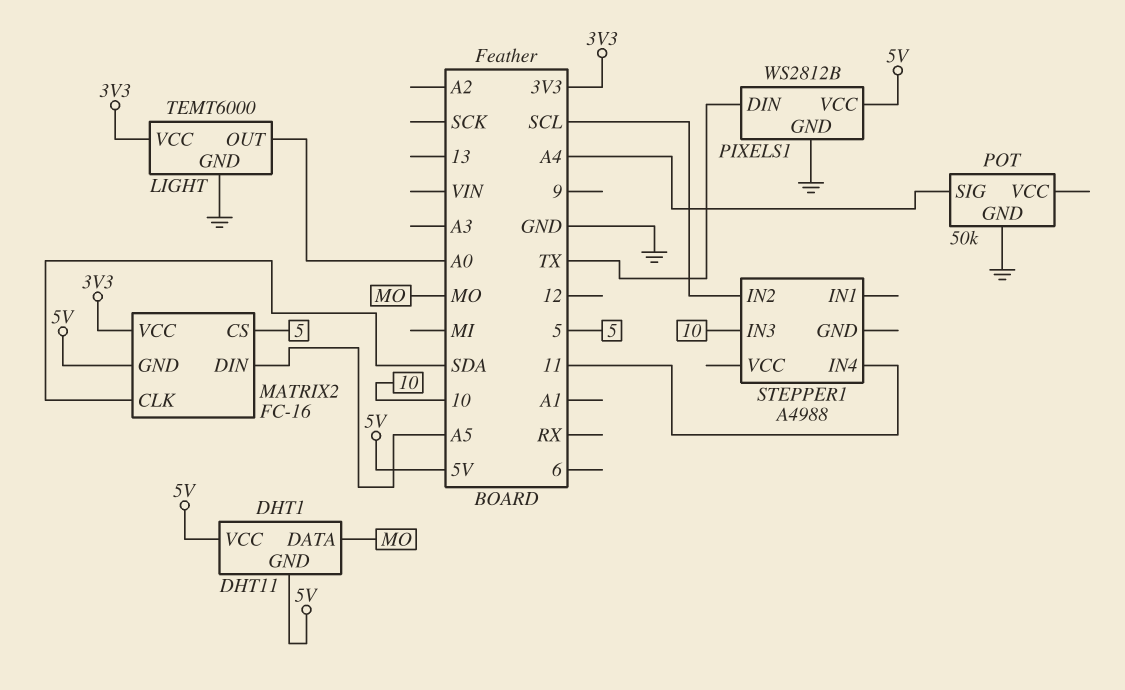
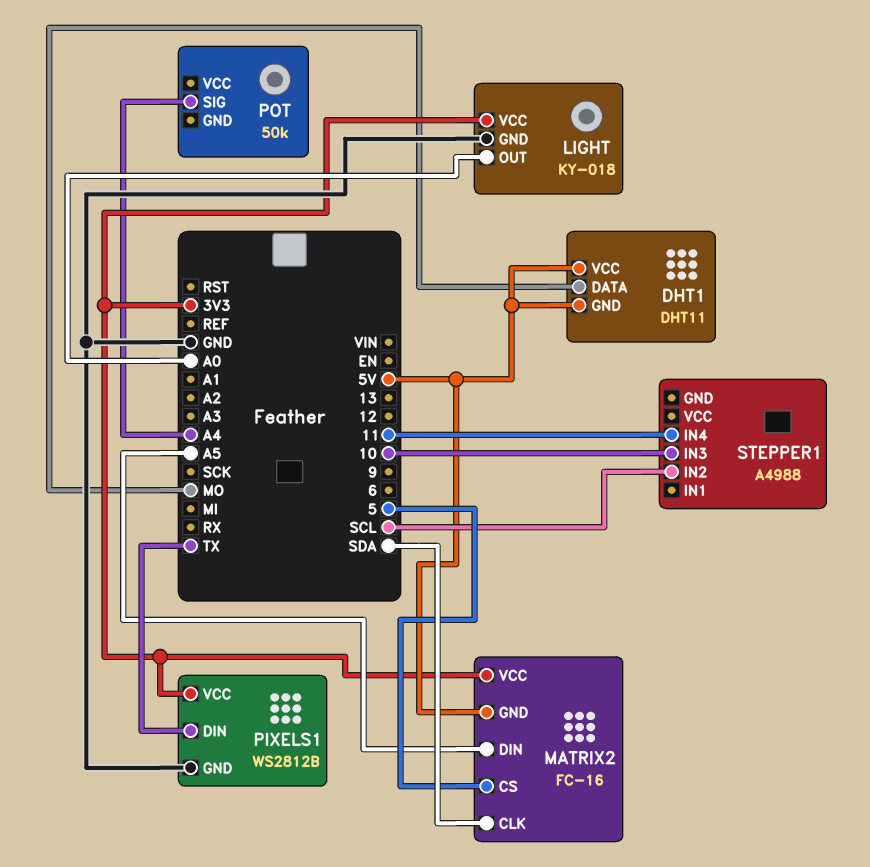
LIGHT: TEMT6000 -> KY-018
PIXELS1 pin VCC: 5V -> 3V3
POT pin GND: GND -> none

